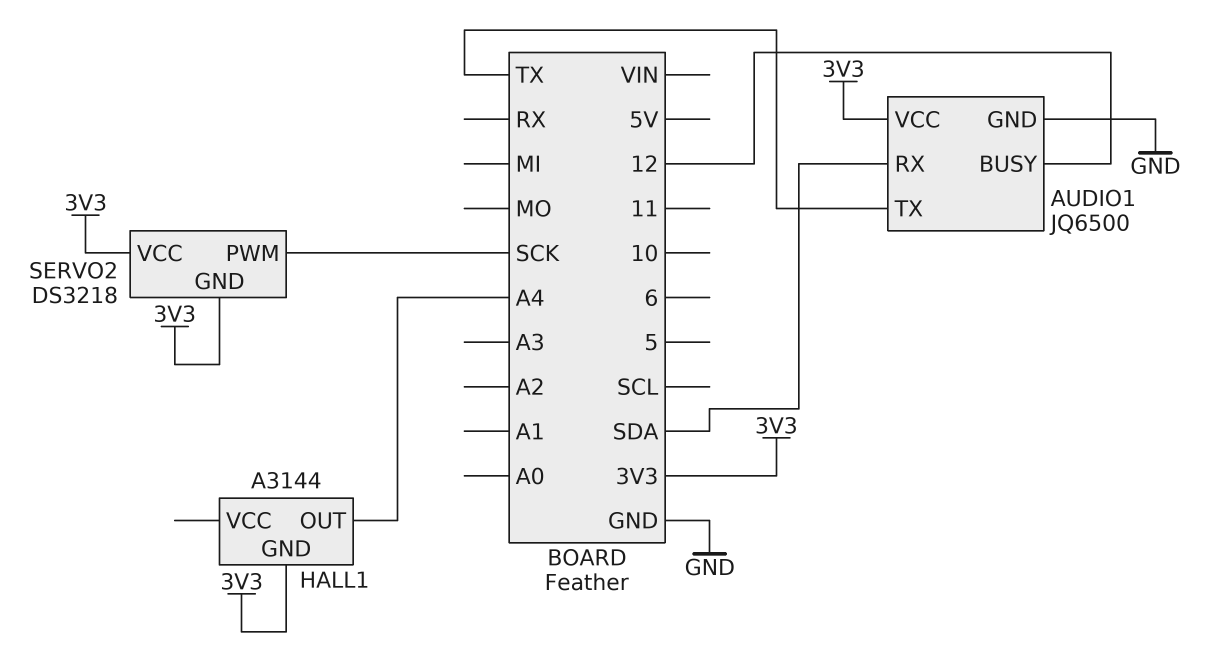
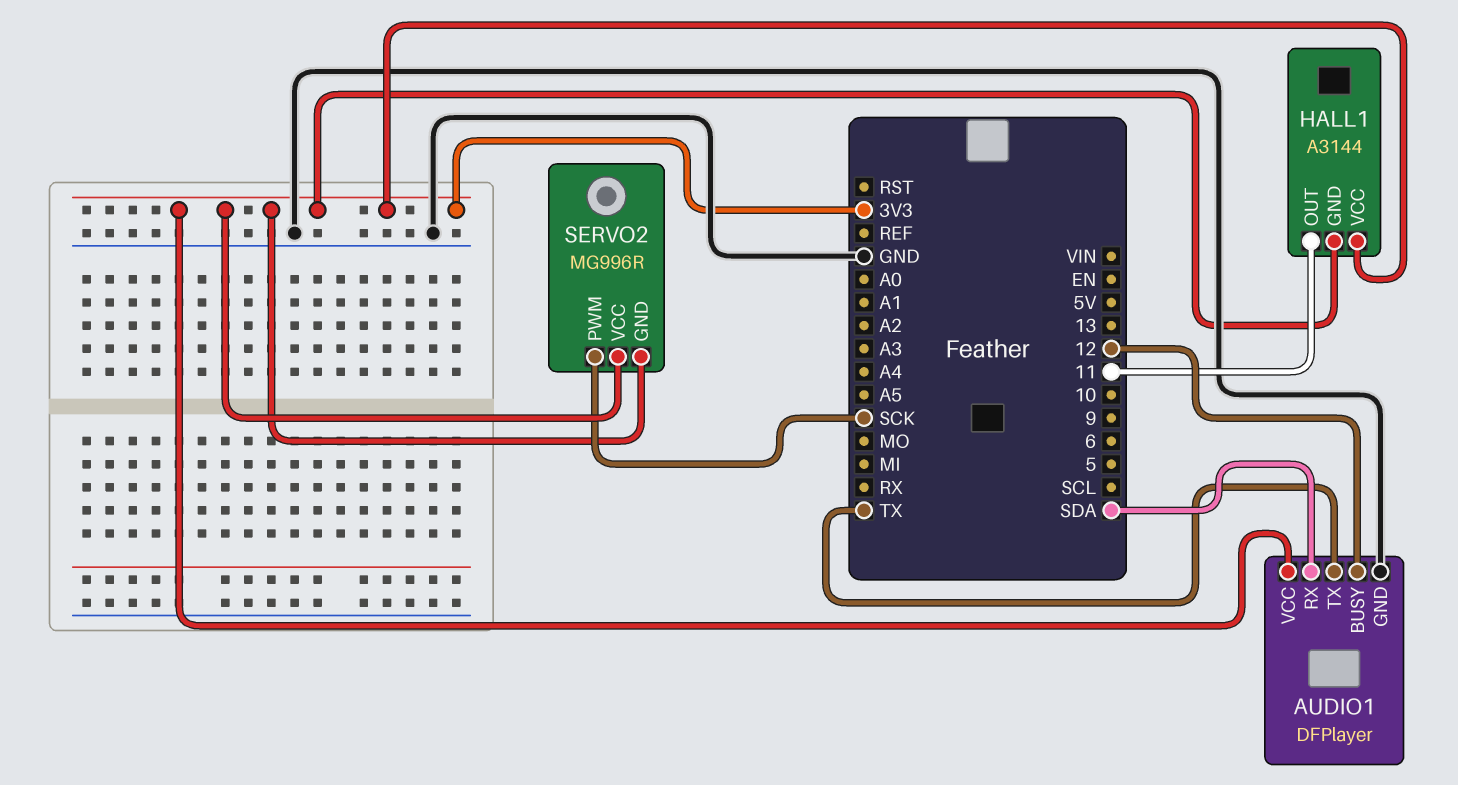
AUDIO1: JQ6500 -> DFPlayer
HALL1 pin OUT: A4 -> 11
HALL1 pin VCC: none -> 3V3
SERVO2: DS3218 -> MG996R

